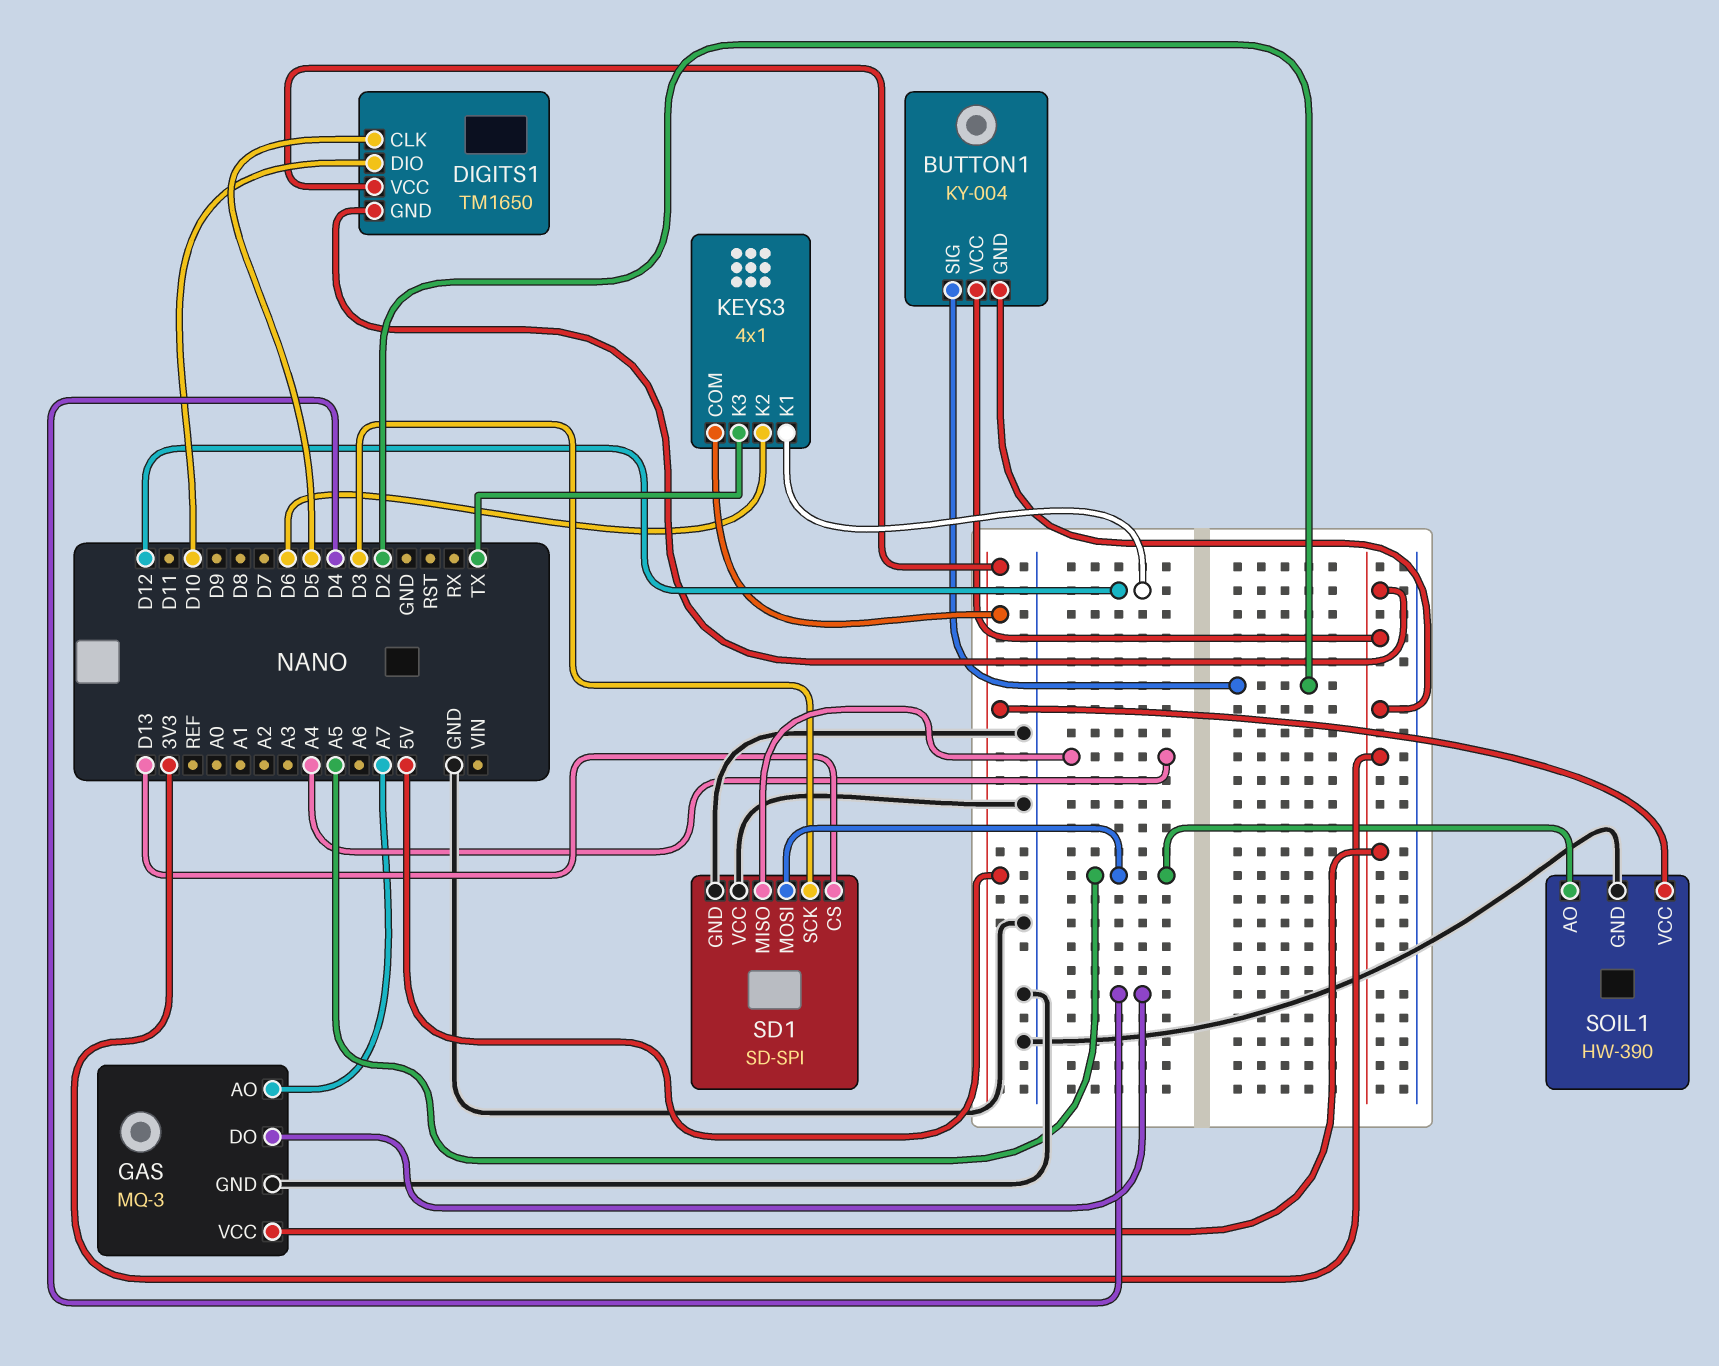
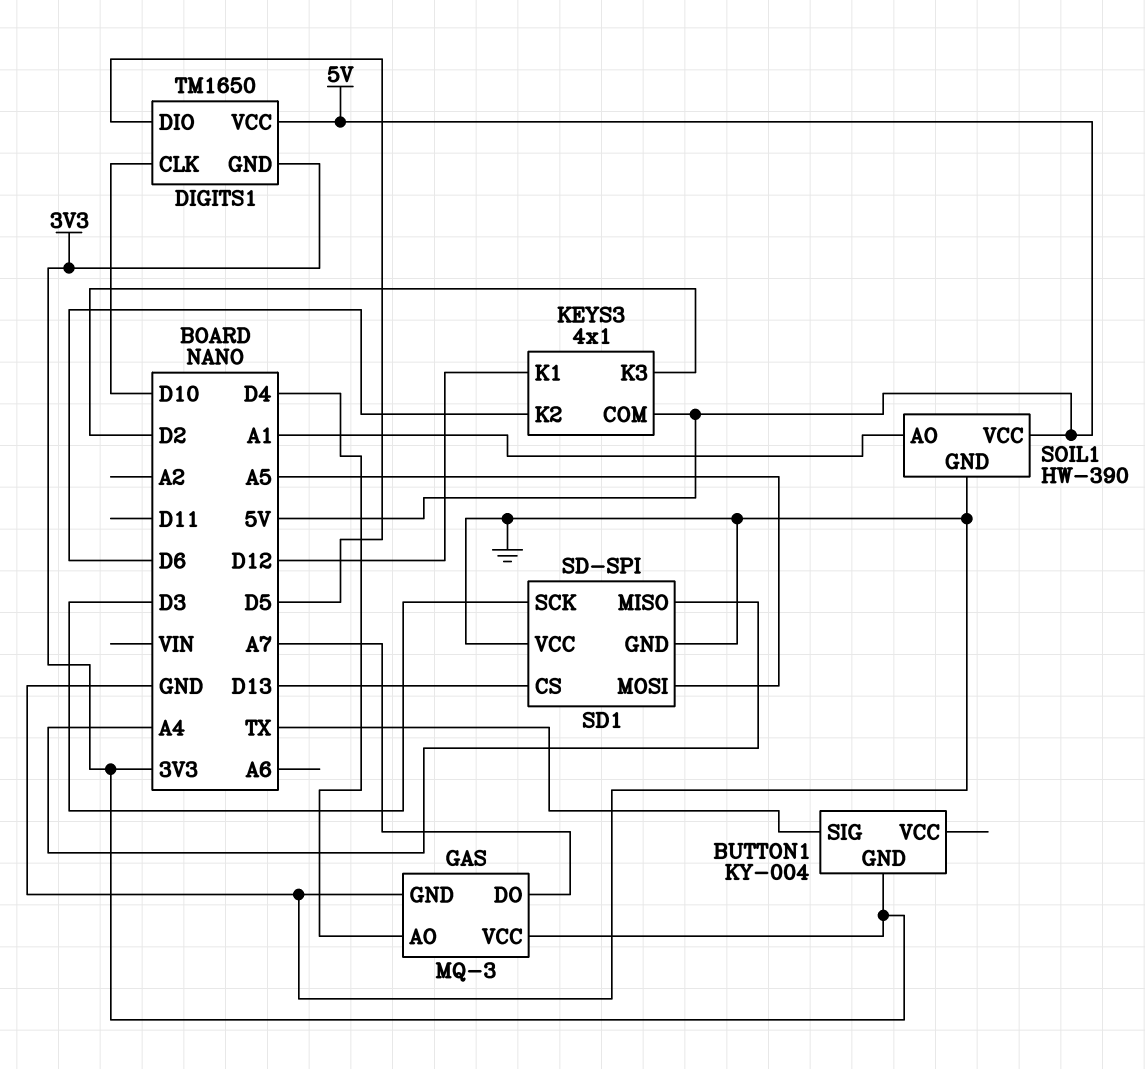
BUTTON1 pin SIG: D2 -> TX
BUTTON1 pin VCC: 3V3 -> none
DIGITS1 pin CLK: D5 -> D10
DIGITS1 pin DIO: D10 -> D5
GAS pin AO: A7 -> D4
GAS pin DO: D4 -> A7
KEYS3 pin K3: TX -> D2
SOIL1 pin AO: A5 -> A1

